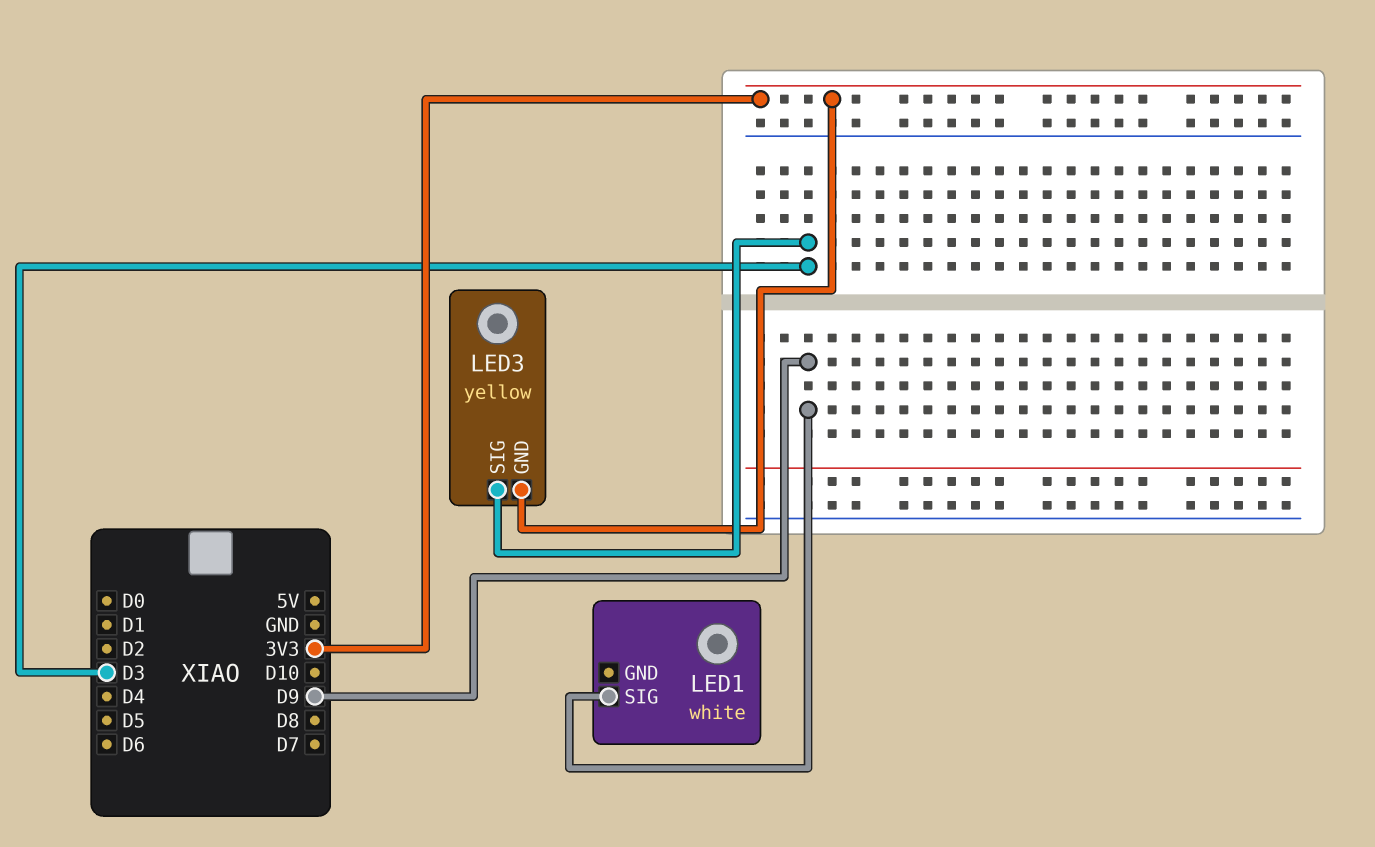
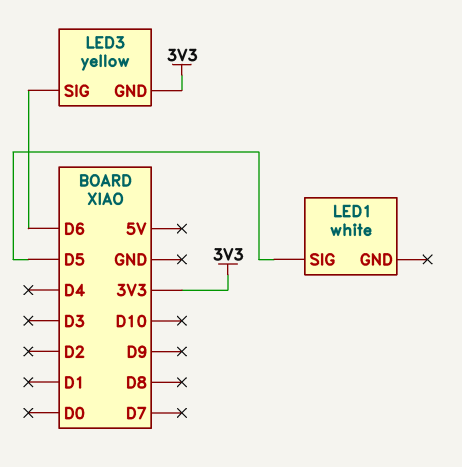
LED1 pin SIG: D9 -> D5
LED3 pin SIG: D3 -> D6

